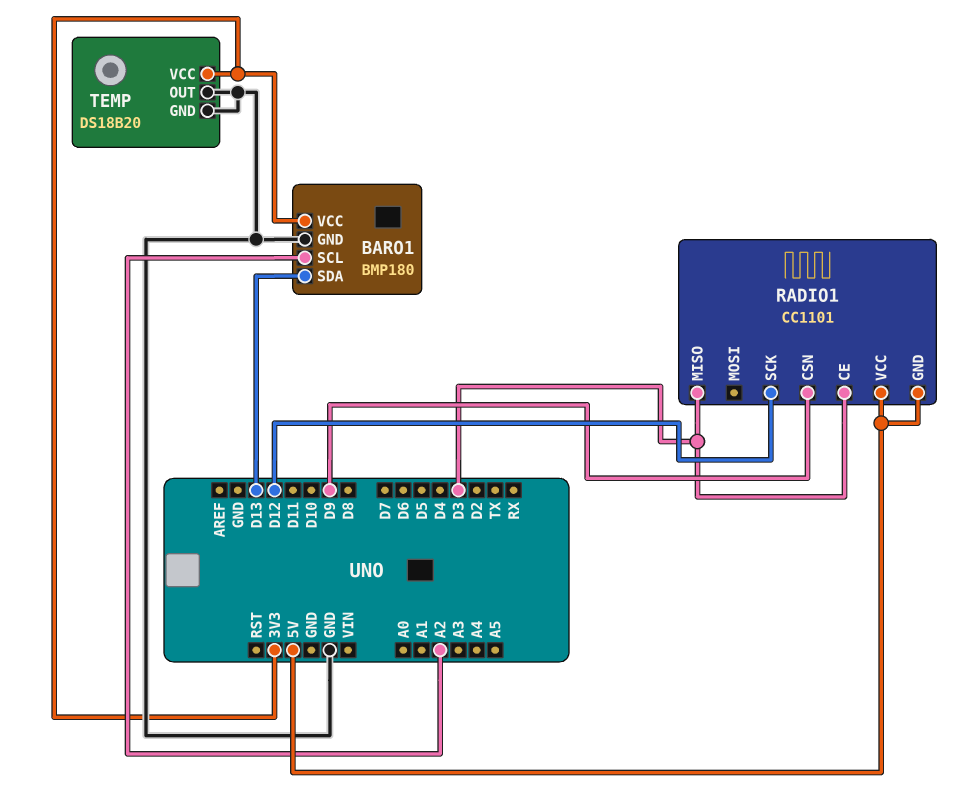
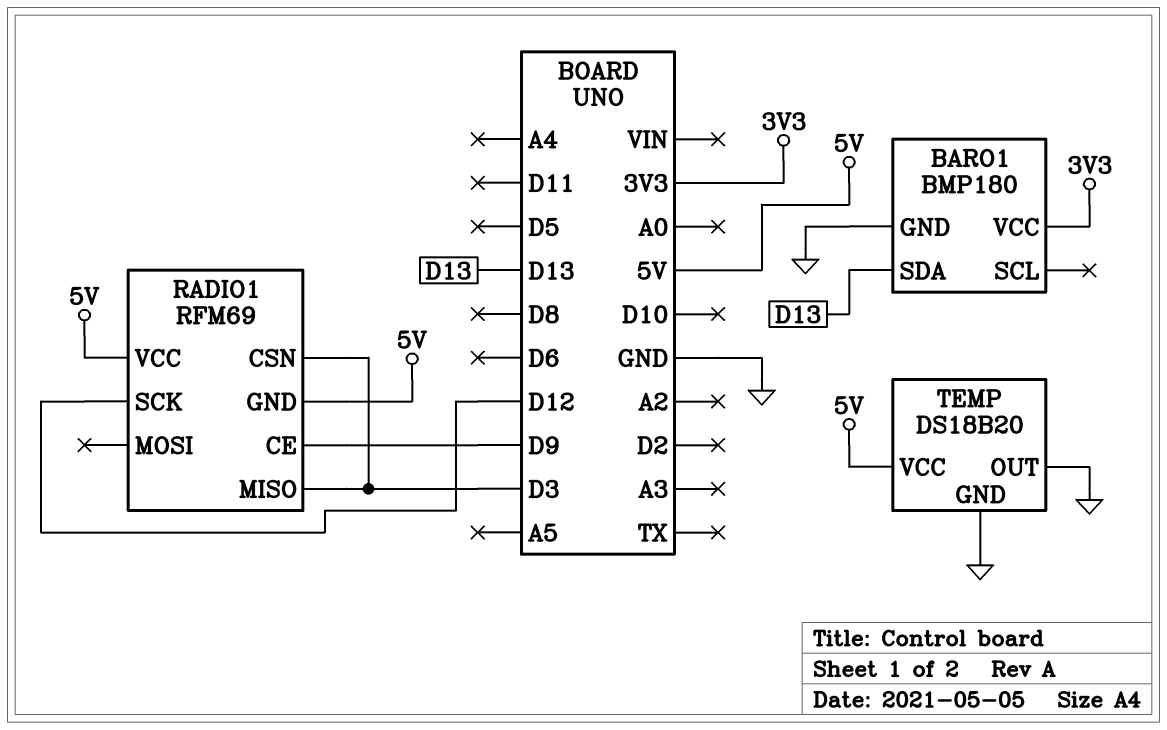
BARO1 pin SCL: A2 -> none
RADIO1: CC1101 -> RFM69
RADIO1 pin CE: D3 -> D9
RADIO1 pin CSN: D9 -> D3
TEMP pin VCC: 3V3 -> 5V

